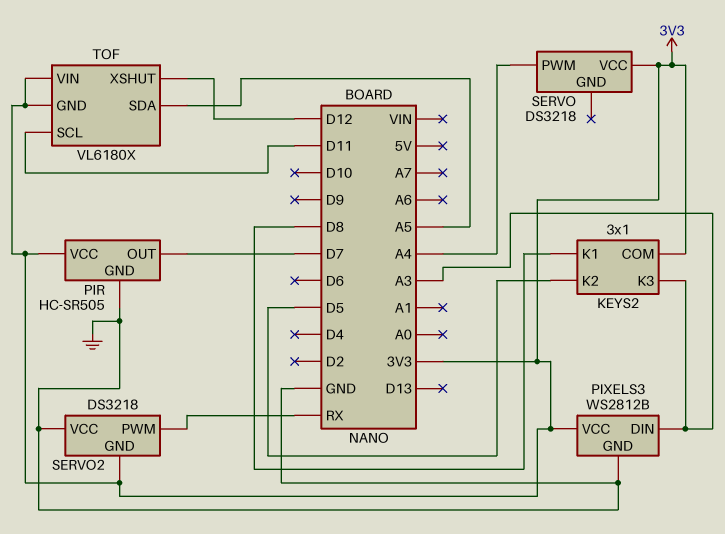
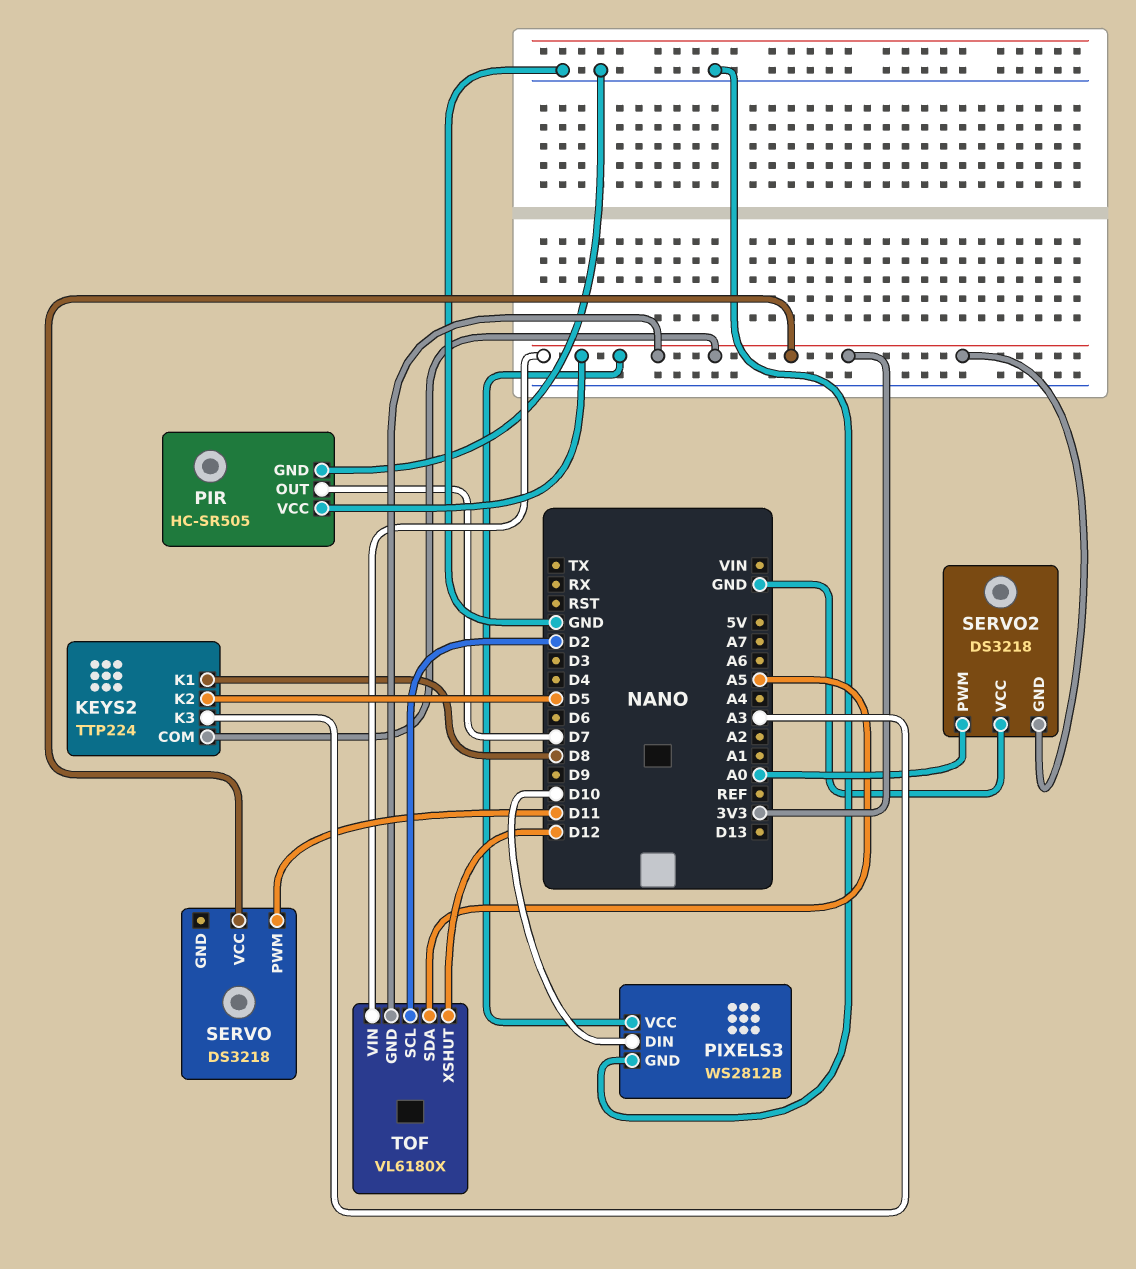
KEYS2: 3x1 -> TTP224
PIXELS3 pin DIN: A3 -> D10
SERVO pin PWM: A4 -> D11
SERVO2 pin PWM: RX -> A0
TOF pin SCL: D11 -> D2

